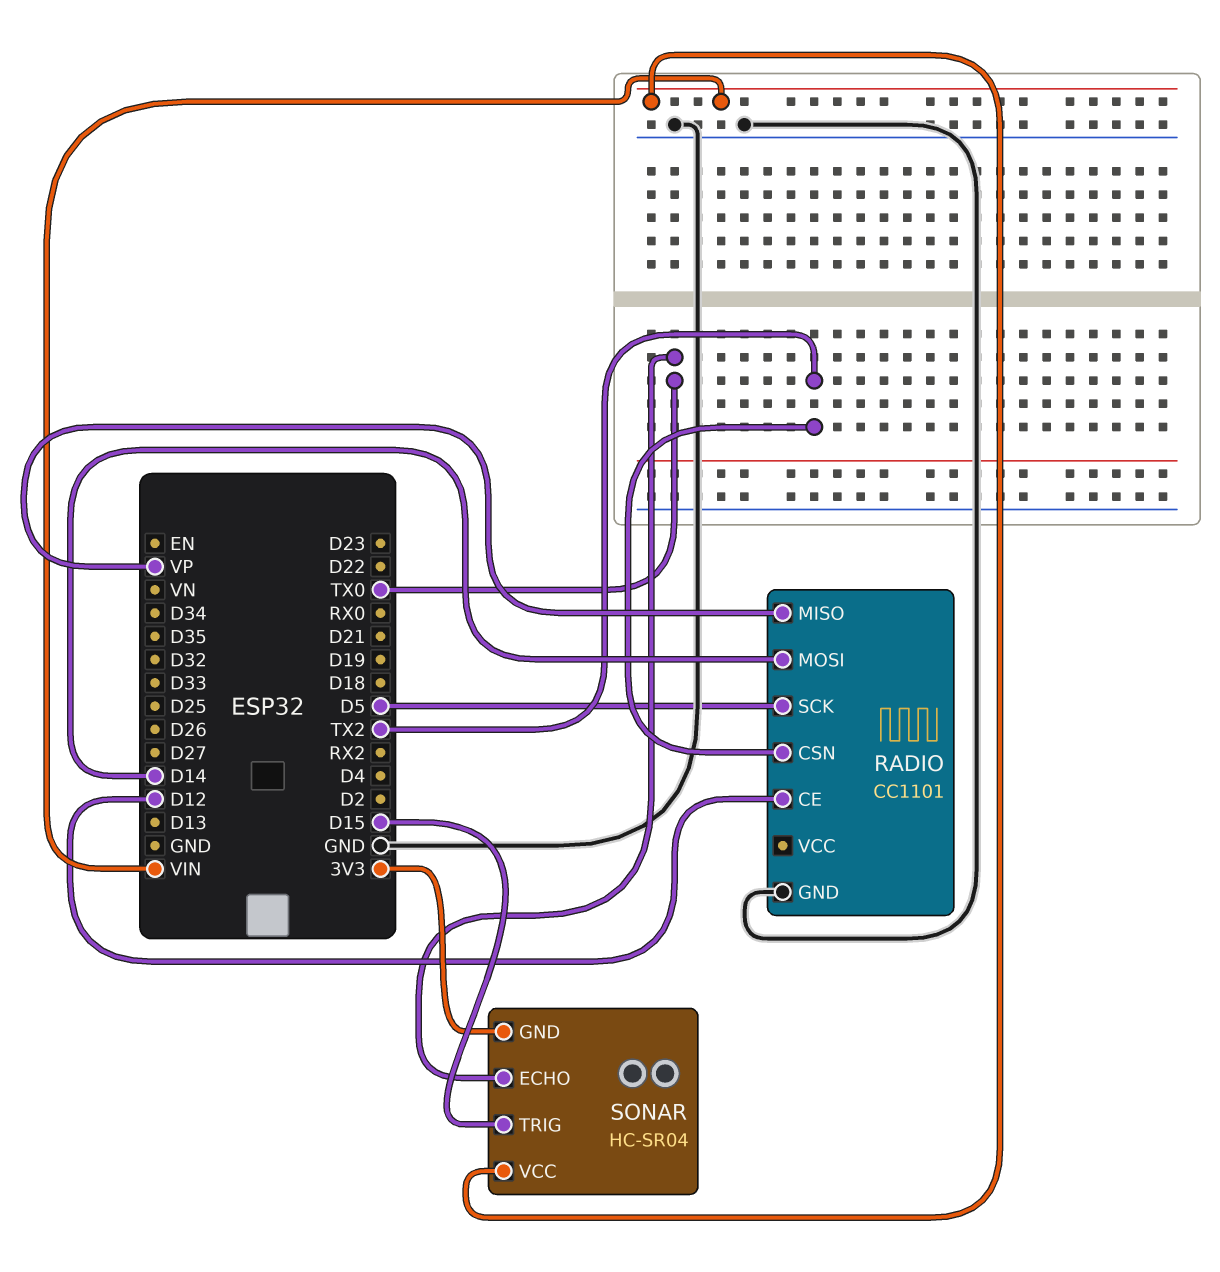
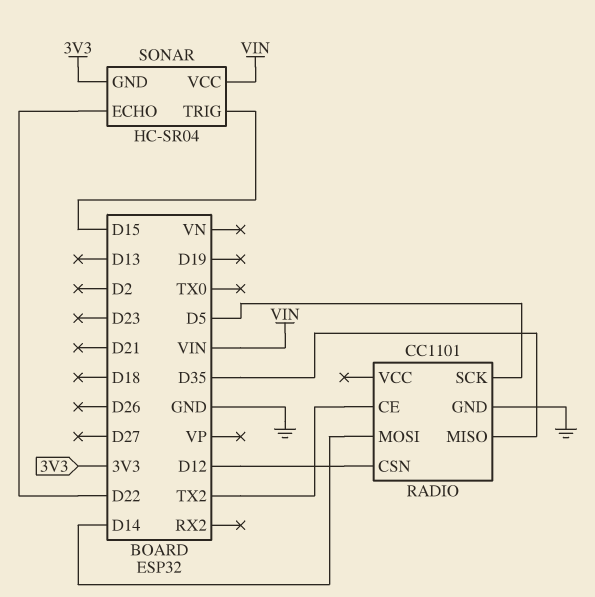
RADIO pin CE: D12 -> TX2
RADIO pin CSN: TX2 -> D12
RADIO pin MISO: VP -> D35
SONAR pin ECHO: TX0 -> D22

